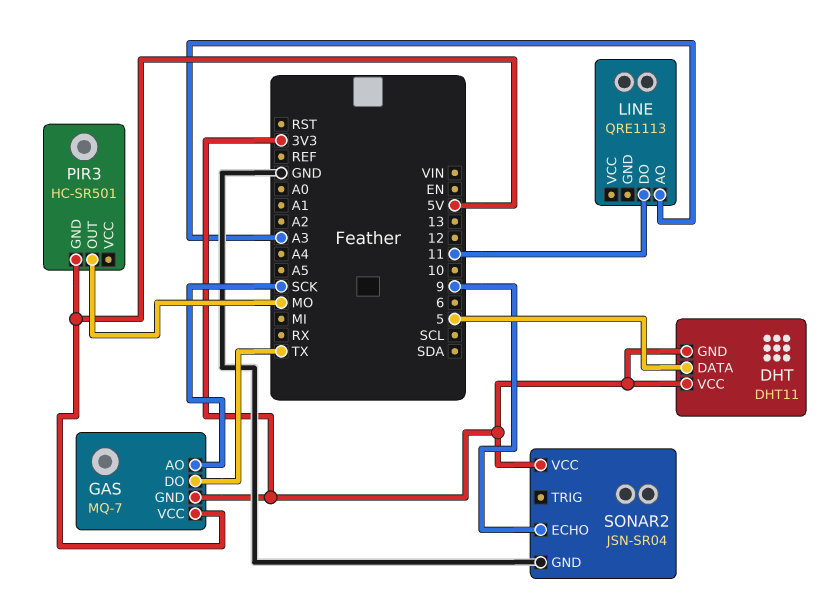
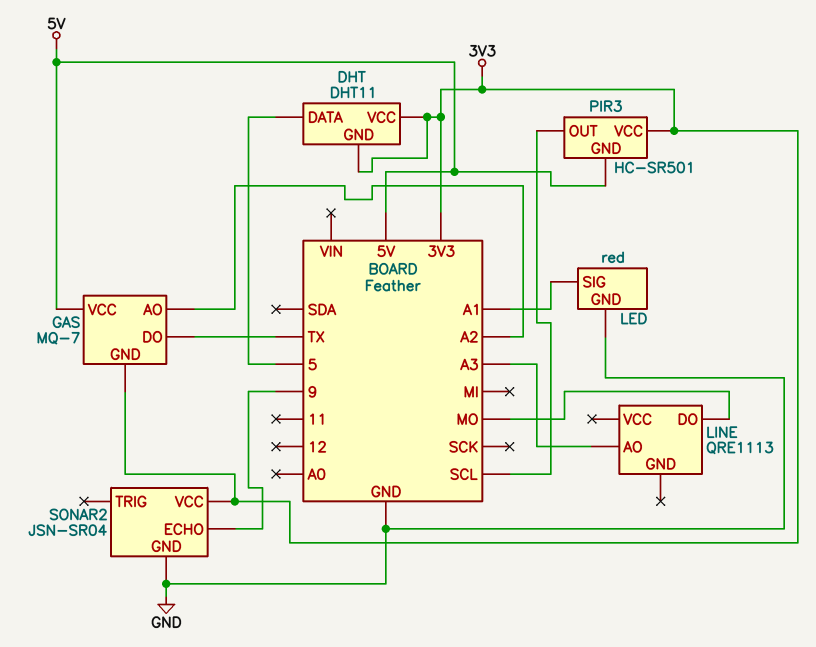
GAS pin AO: SCK -> A2
LED: none -> red
LED pin GND: none -> GND
LED pin SIG: none -> A1
LINE pin DO: 11 -> MO
PIR3 pin OUT: MO -> SCL
PIR3 pin VCC: none -> 3V3

